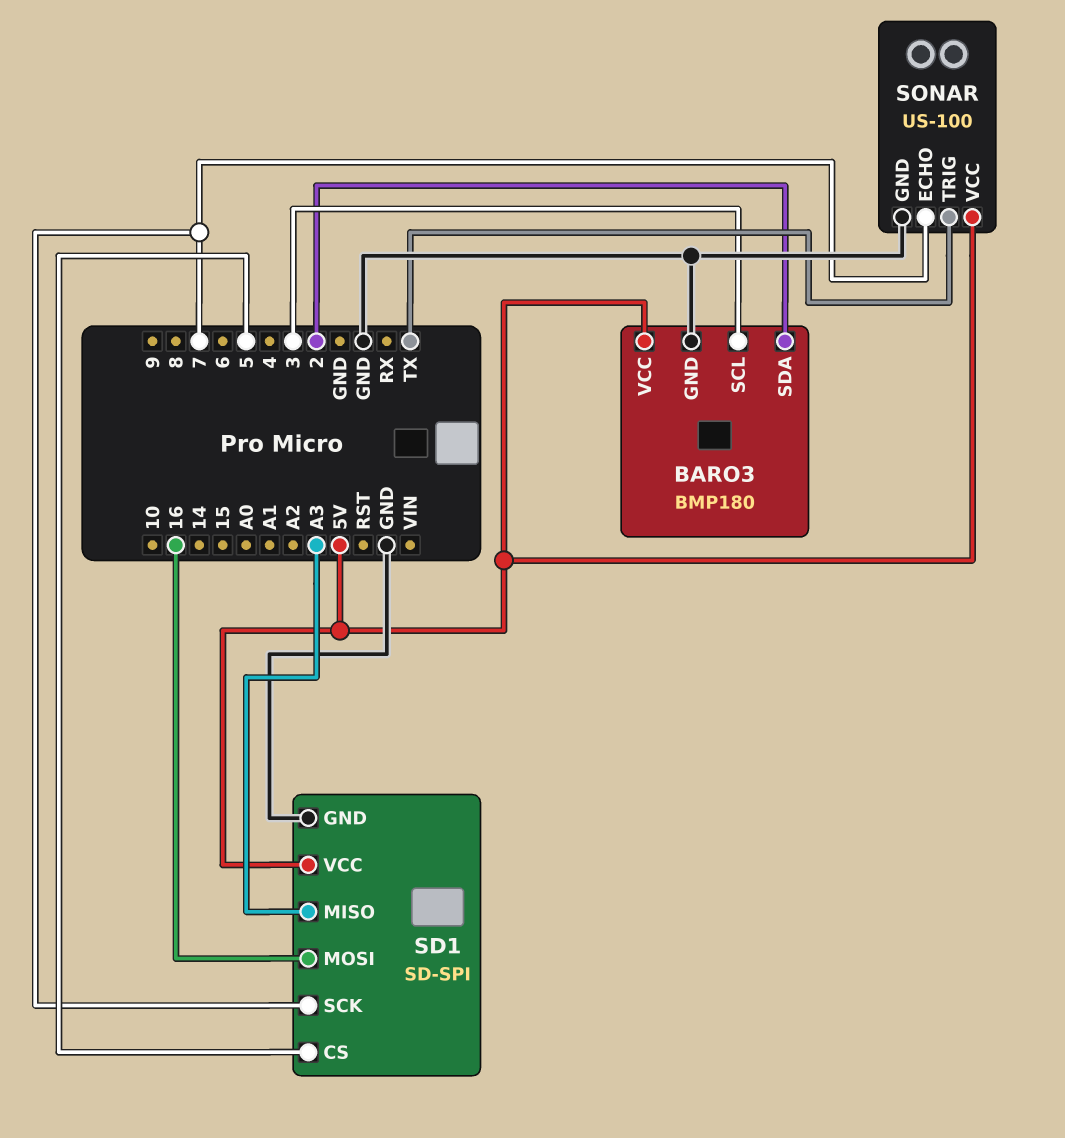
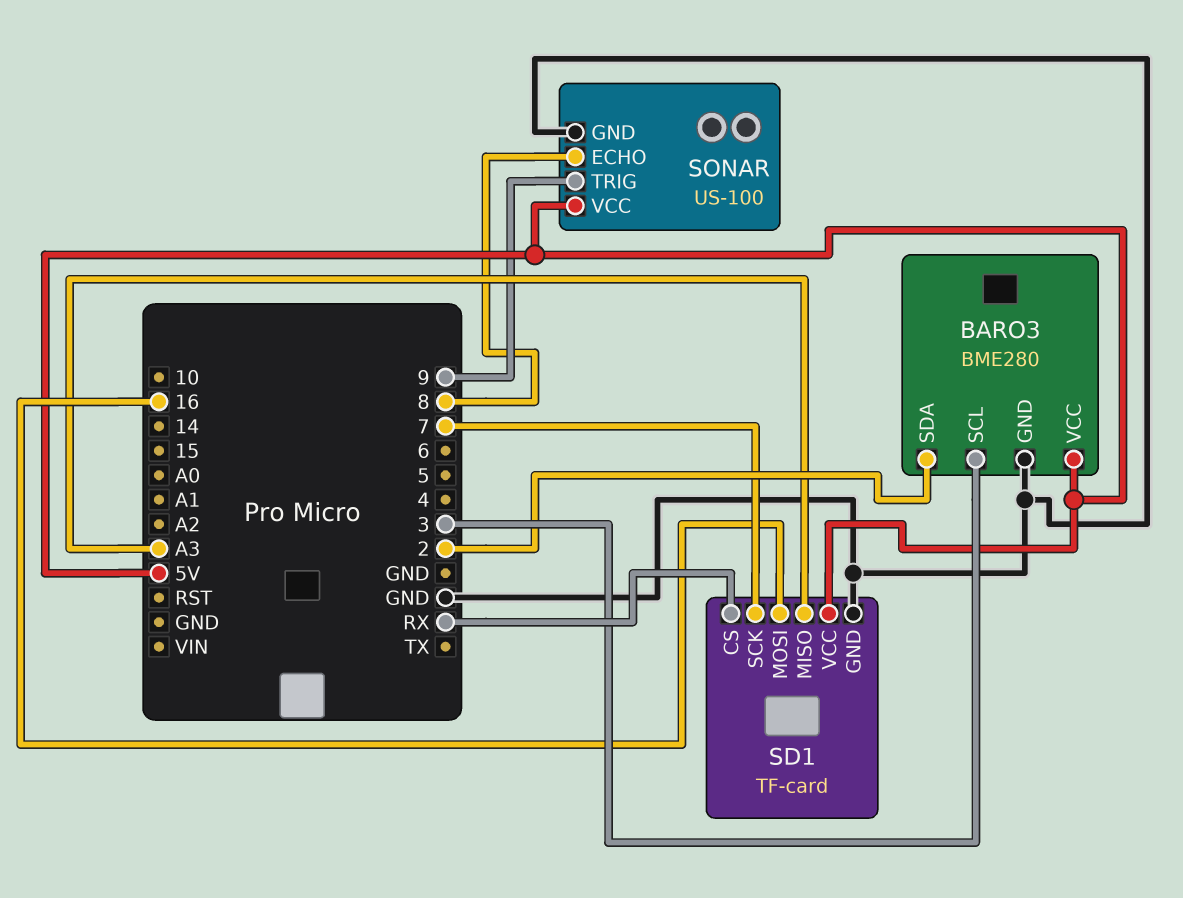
BARO3: BMP180 -> BME280
SD1: SD-SPI -> TF-card
SD1 pin CS: 5 -> RX
SONAR pin ECHO: 7 -> 8
SONAR pin TRIG: TX -> 9

